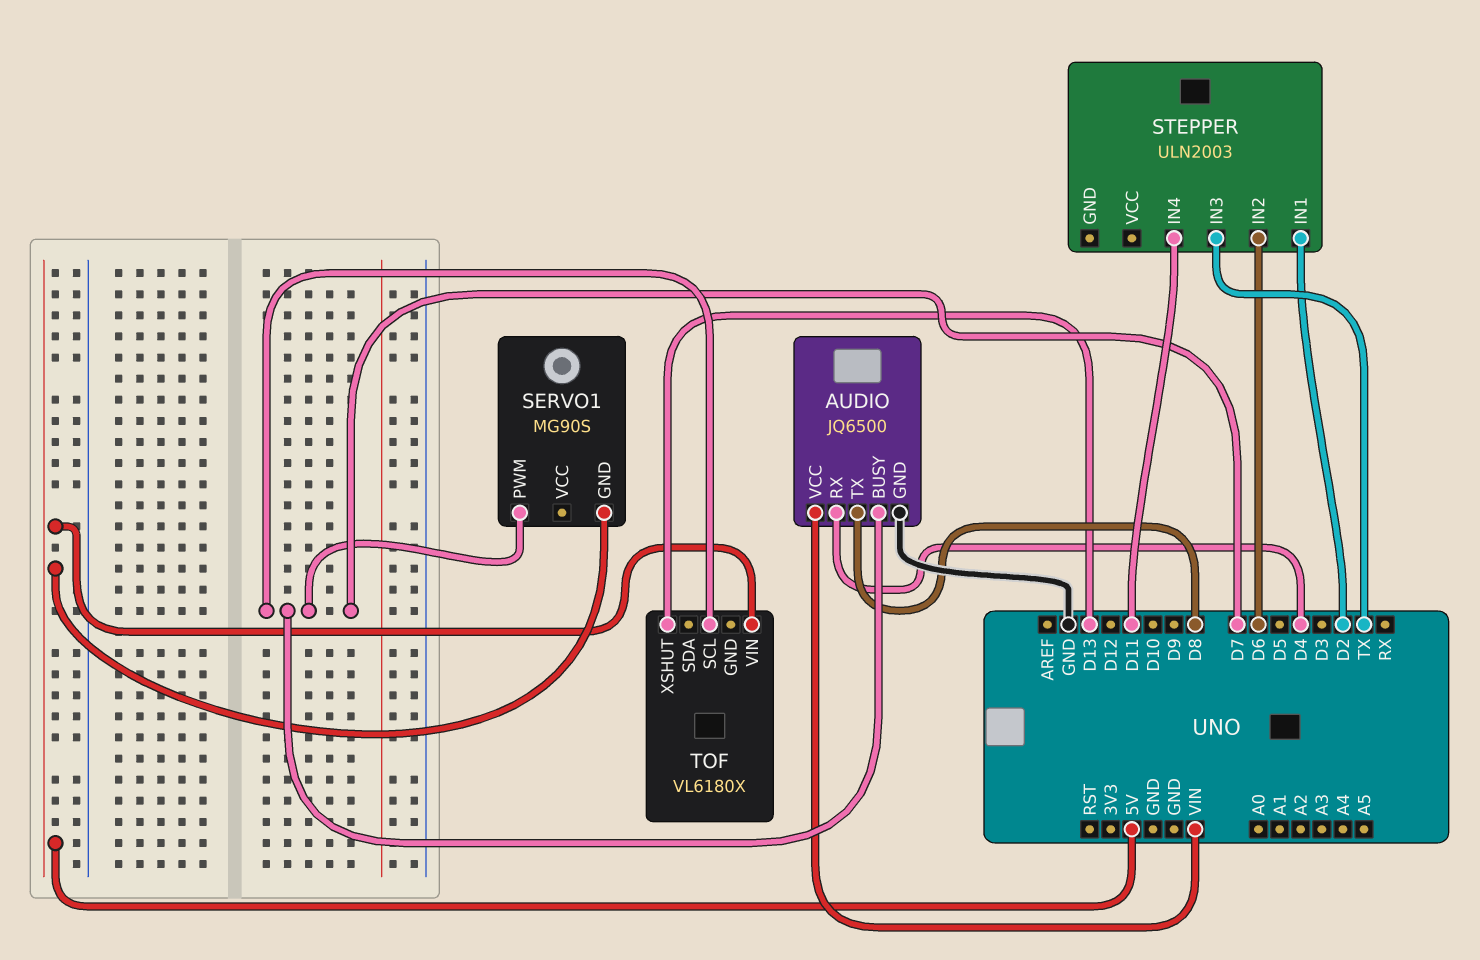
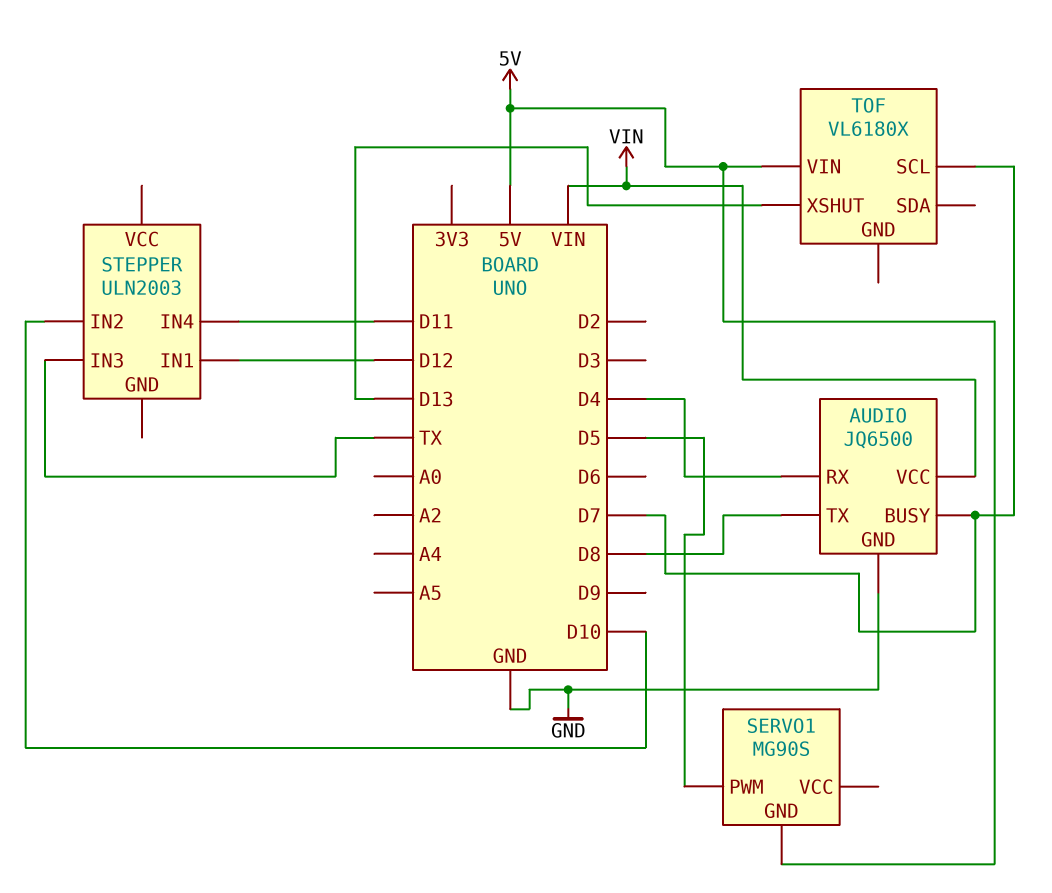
SERVO1 pin PWM: D7 -> D5
STEPPER pin IN1: D2 -> D12
STEPPER pin IN2: D6 -> D10

